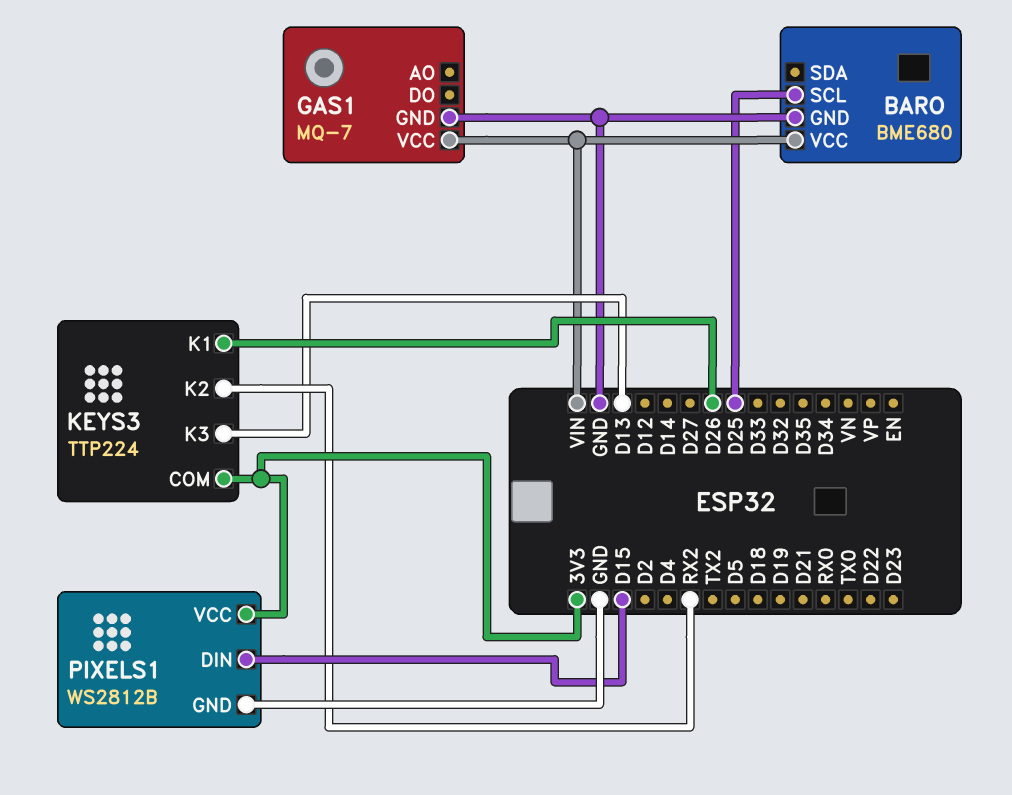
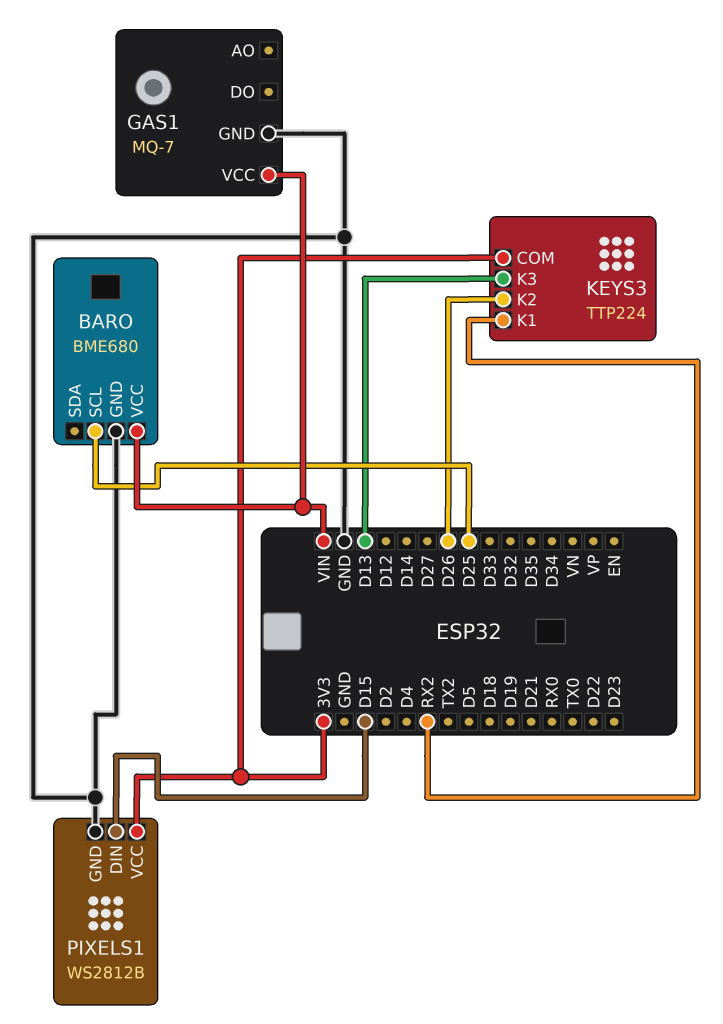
KEYS3 pin K1: D26 -> RX2
KEYS3 pin K2: RX2 -> D26

